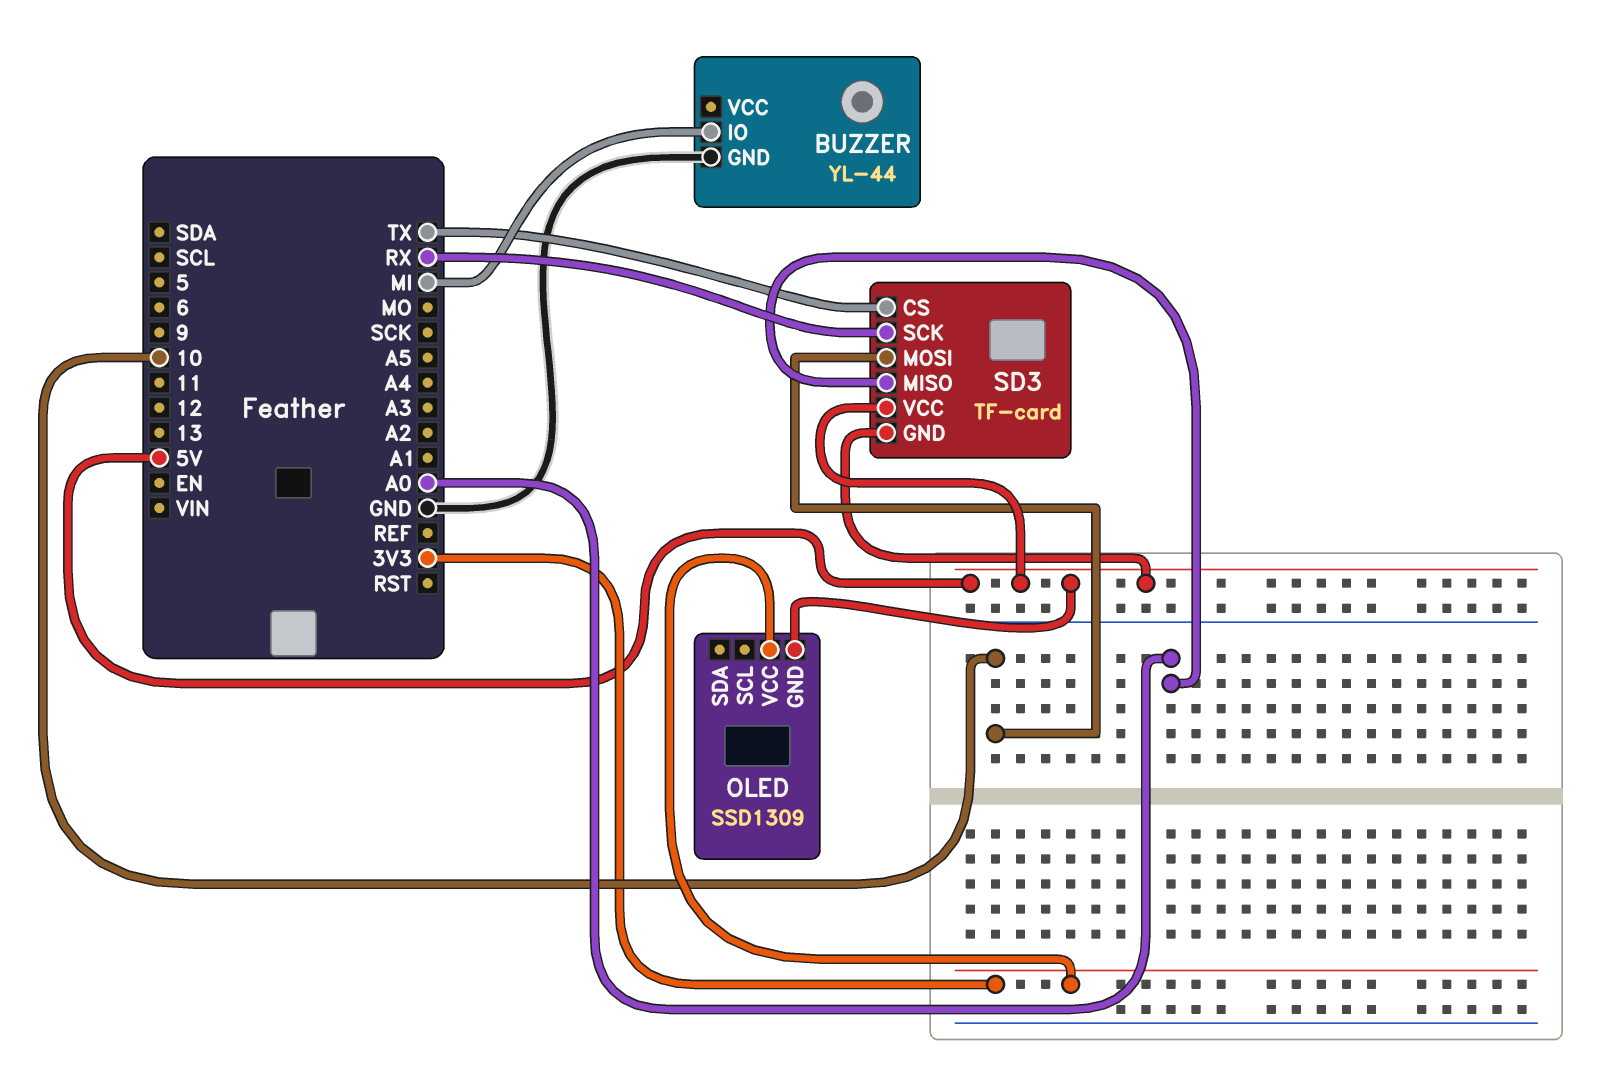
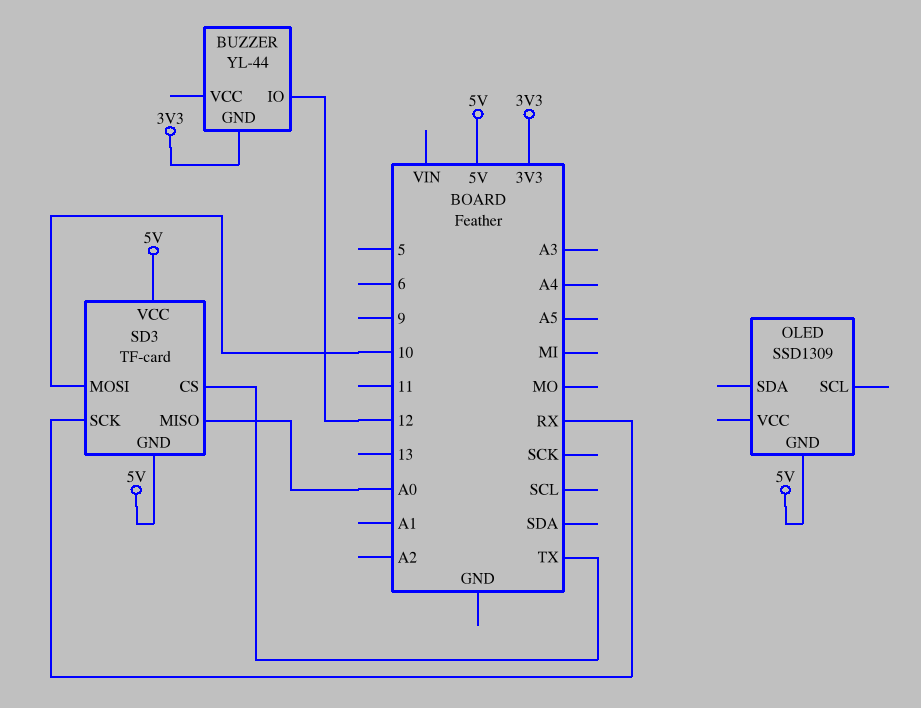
BUZZER pin GND: GND -> 3V3
BUZZER pin IO: MI -> 12
OLED pin VCC: 3V3 -> none

